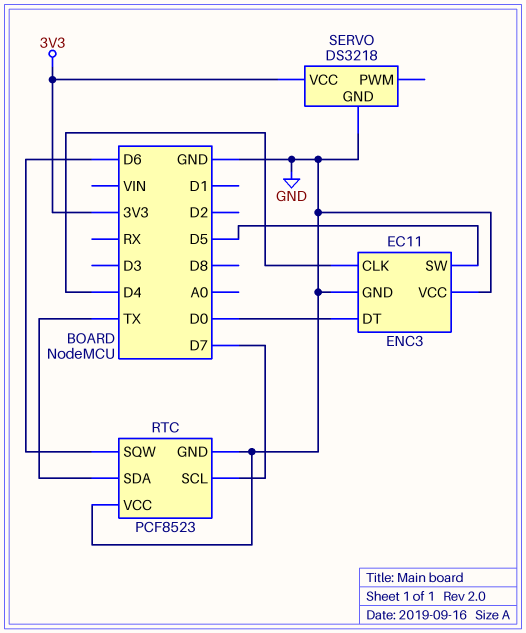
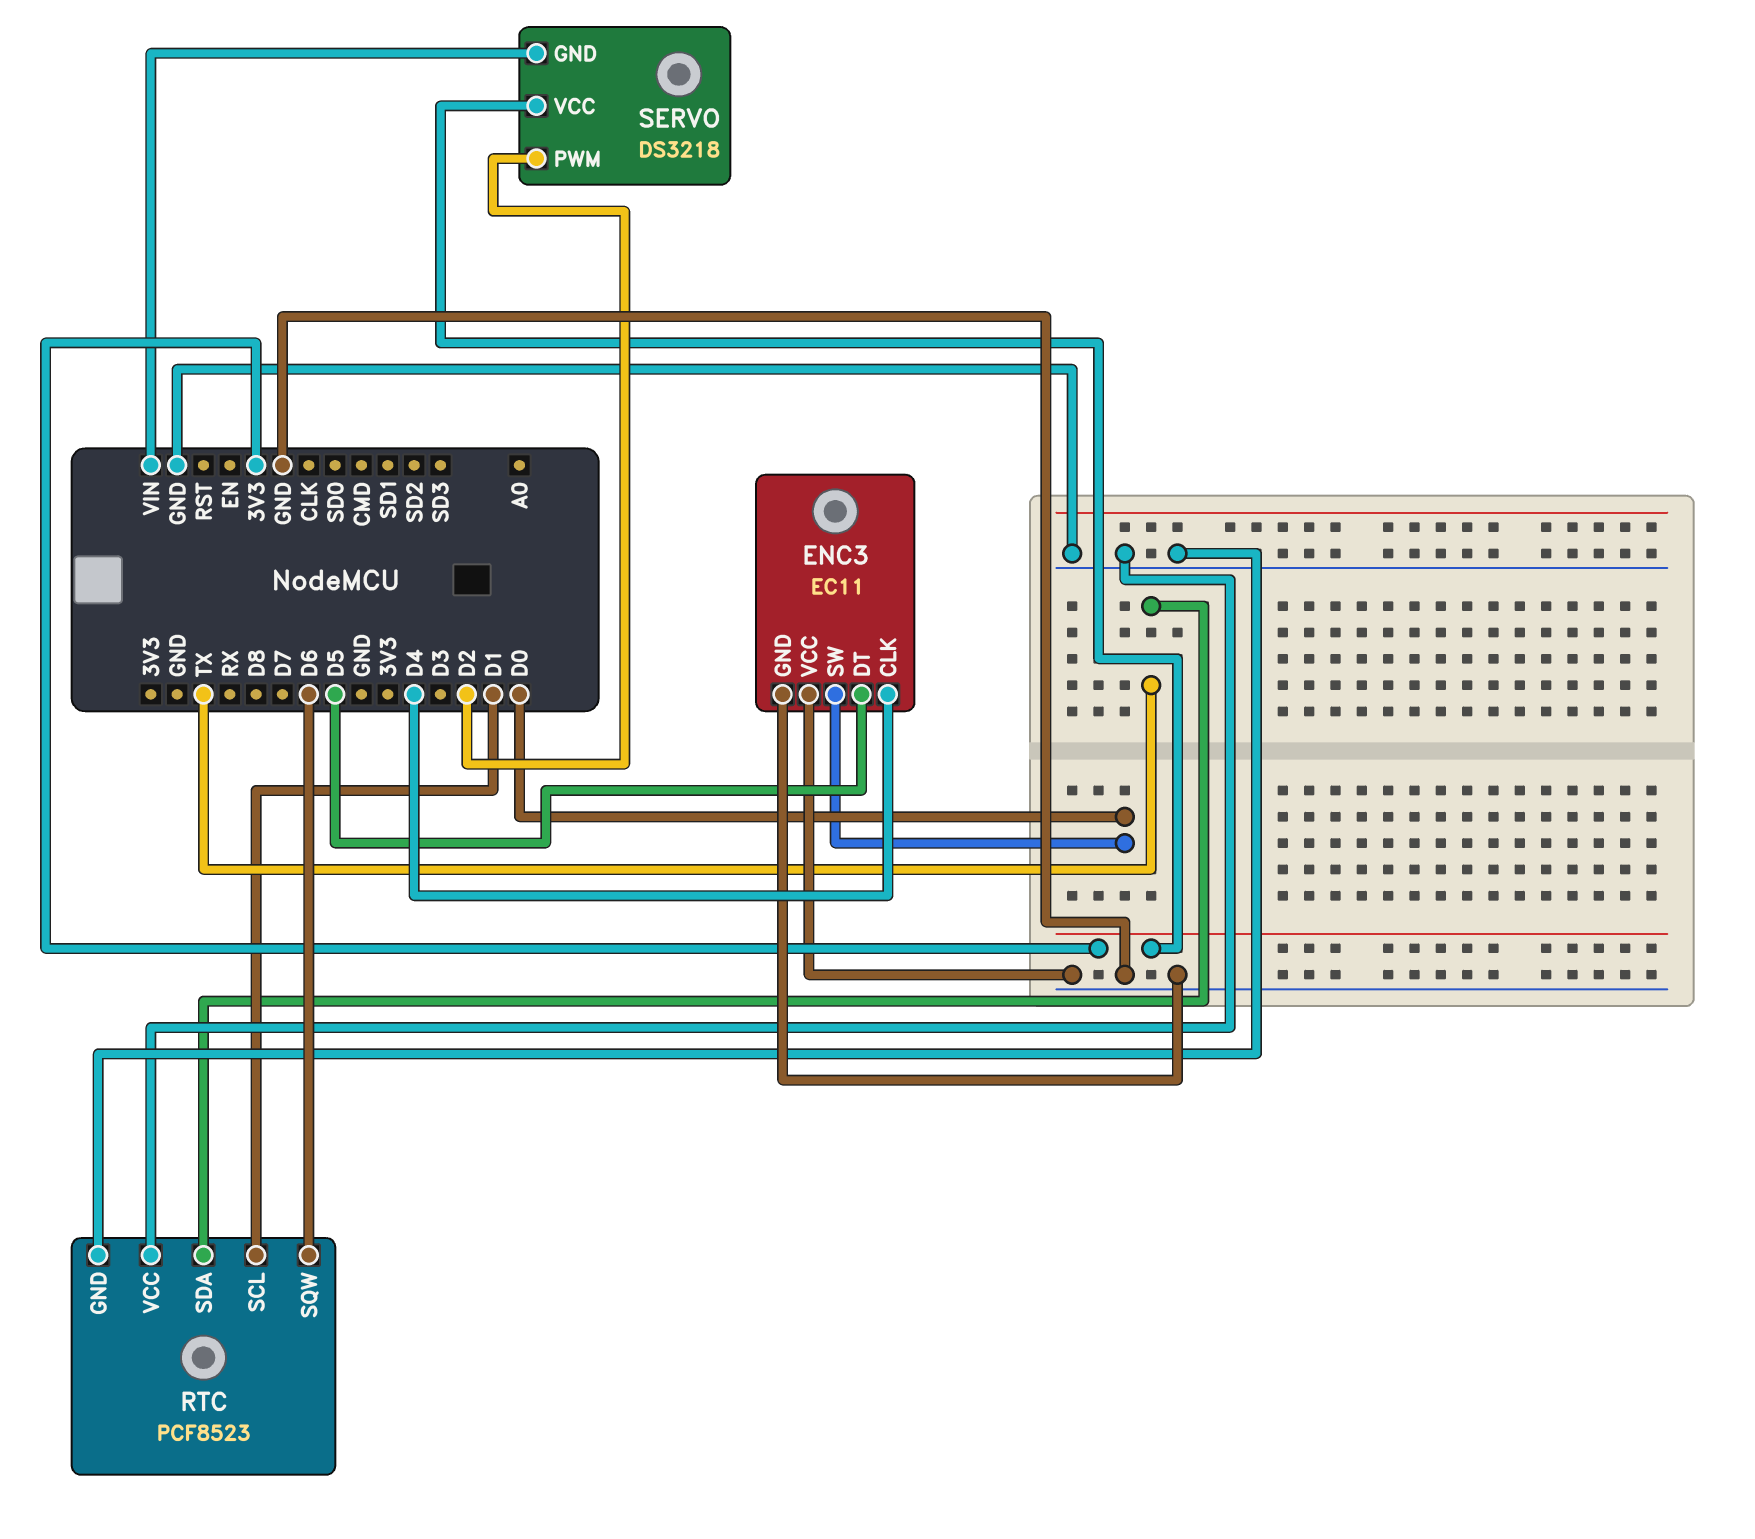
ENC3 pin DT: D0 -> D5
ENC3 pin SW: D5 -> D0
RTC pin SCL: D7 -> D1
SERVO pin GND: GND -> VIN
SERVO pin PWM: none -> D2

